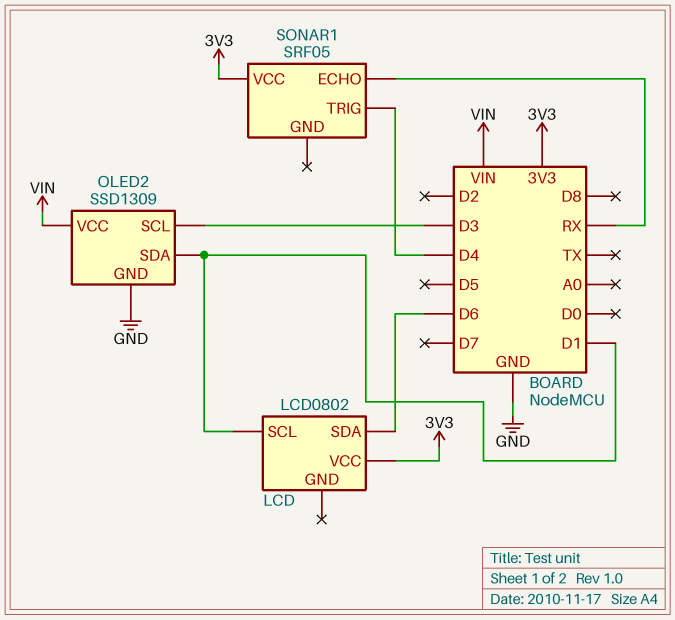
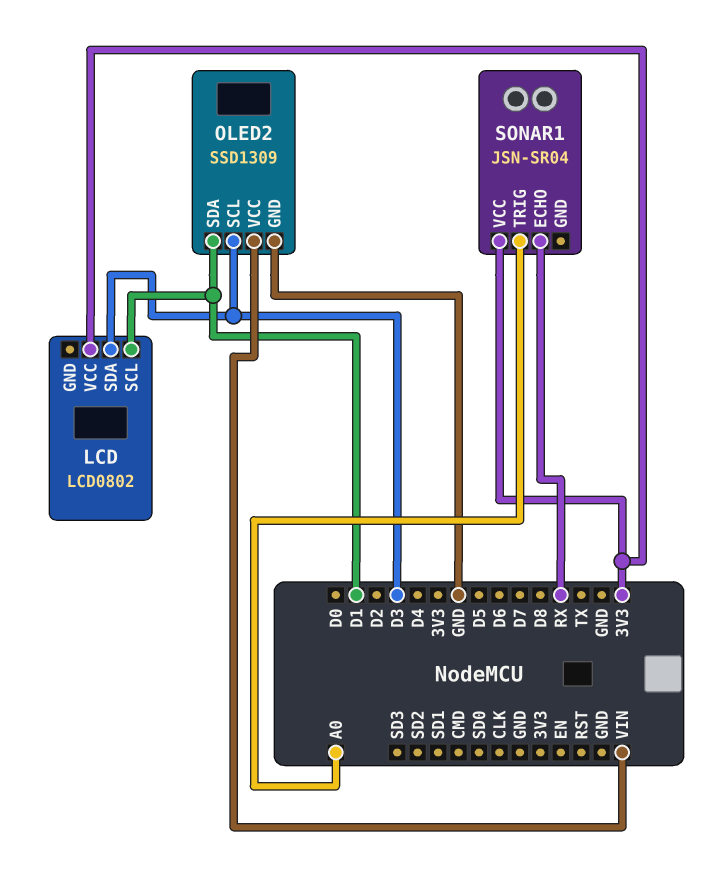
LCD pin SDA: D6 -> D3
SONAR1: SRF05 -> JSN-SR04
SONAR1 pin TRIG: D4 -> A0

